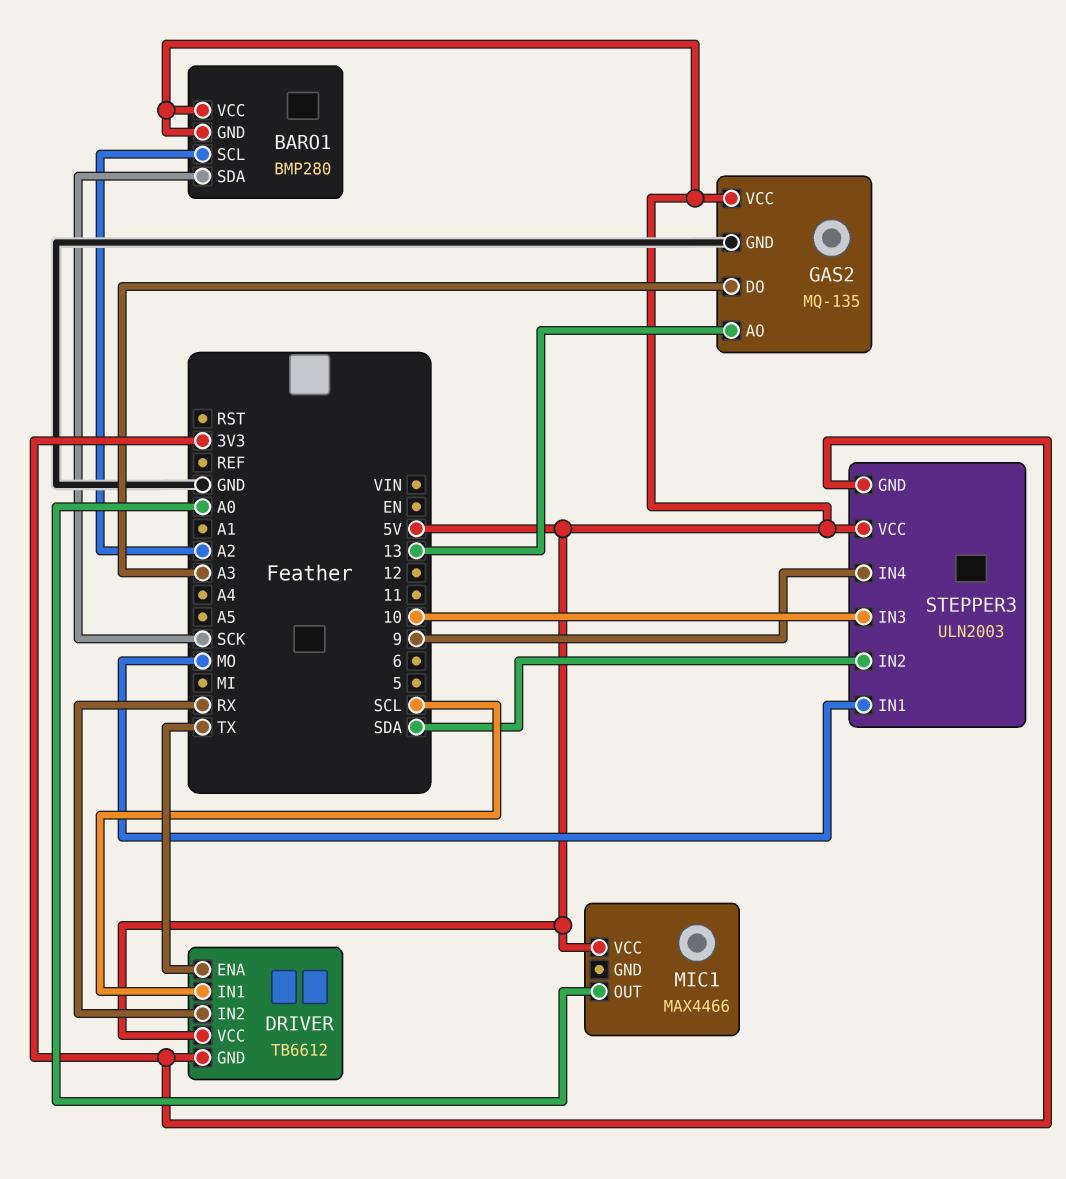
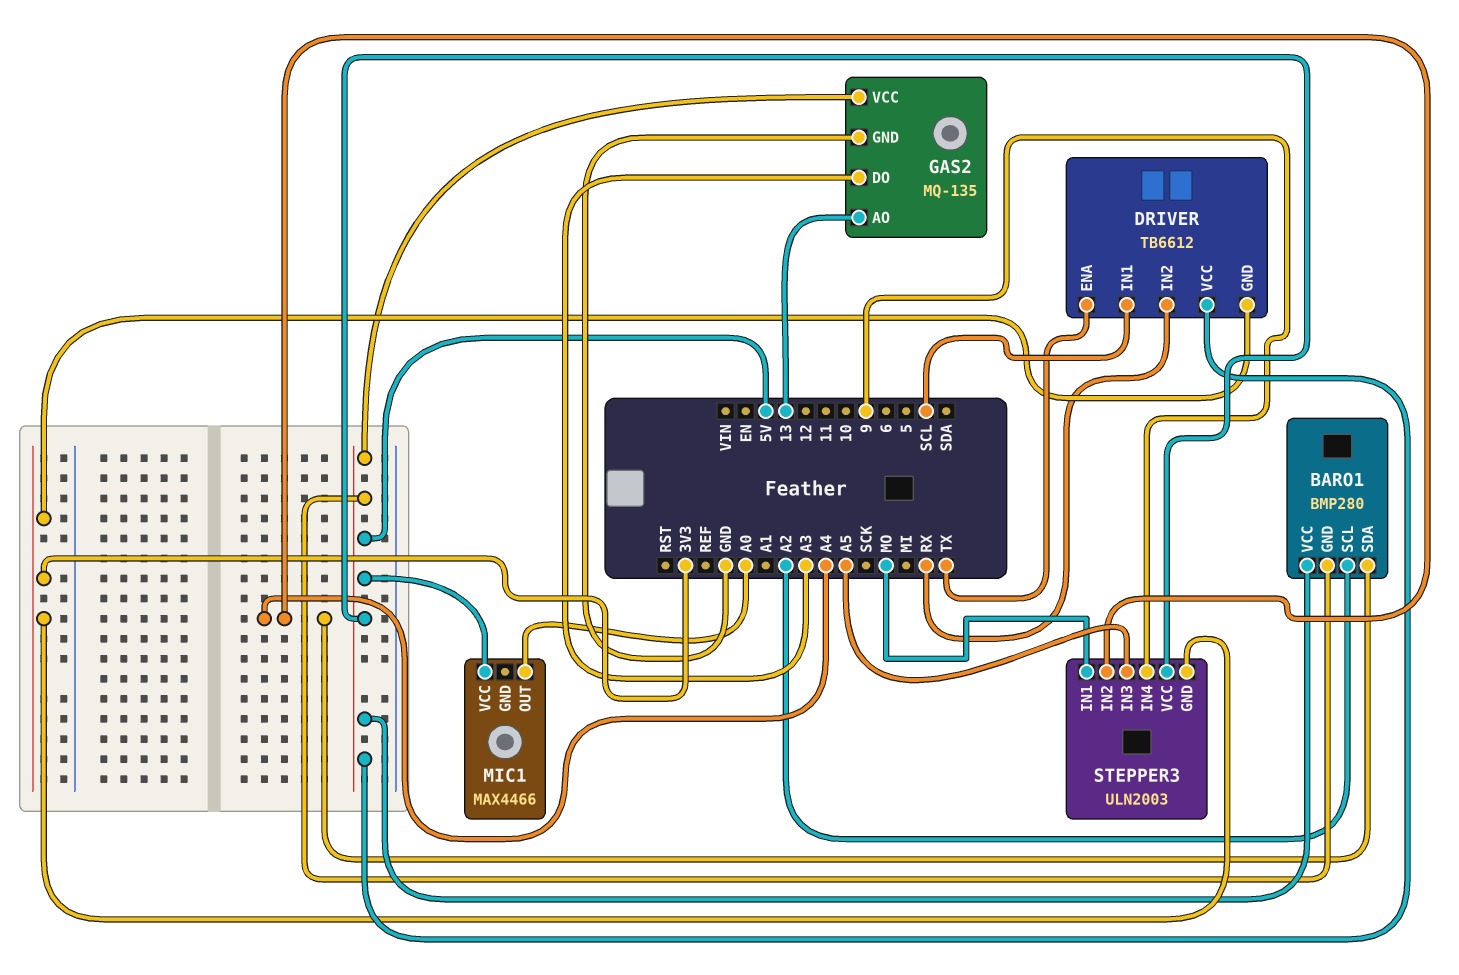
BARO1 pin SDA: SCK -> A4
STEPPER3 pin IN2: SDA -> A4
STEPPER3 pin IN3: 10 -> A5

